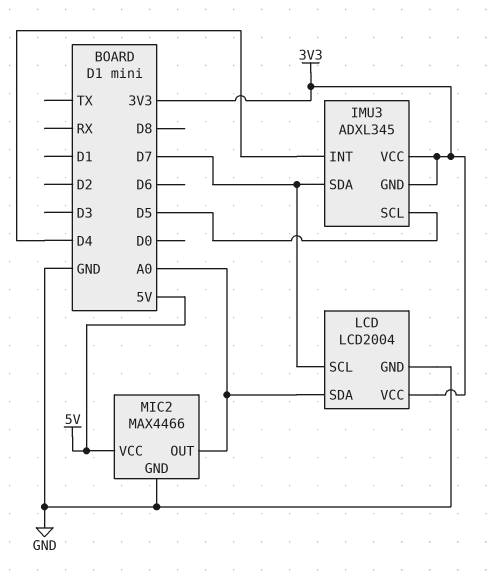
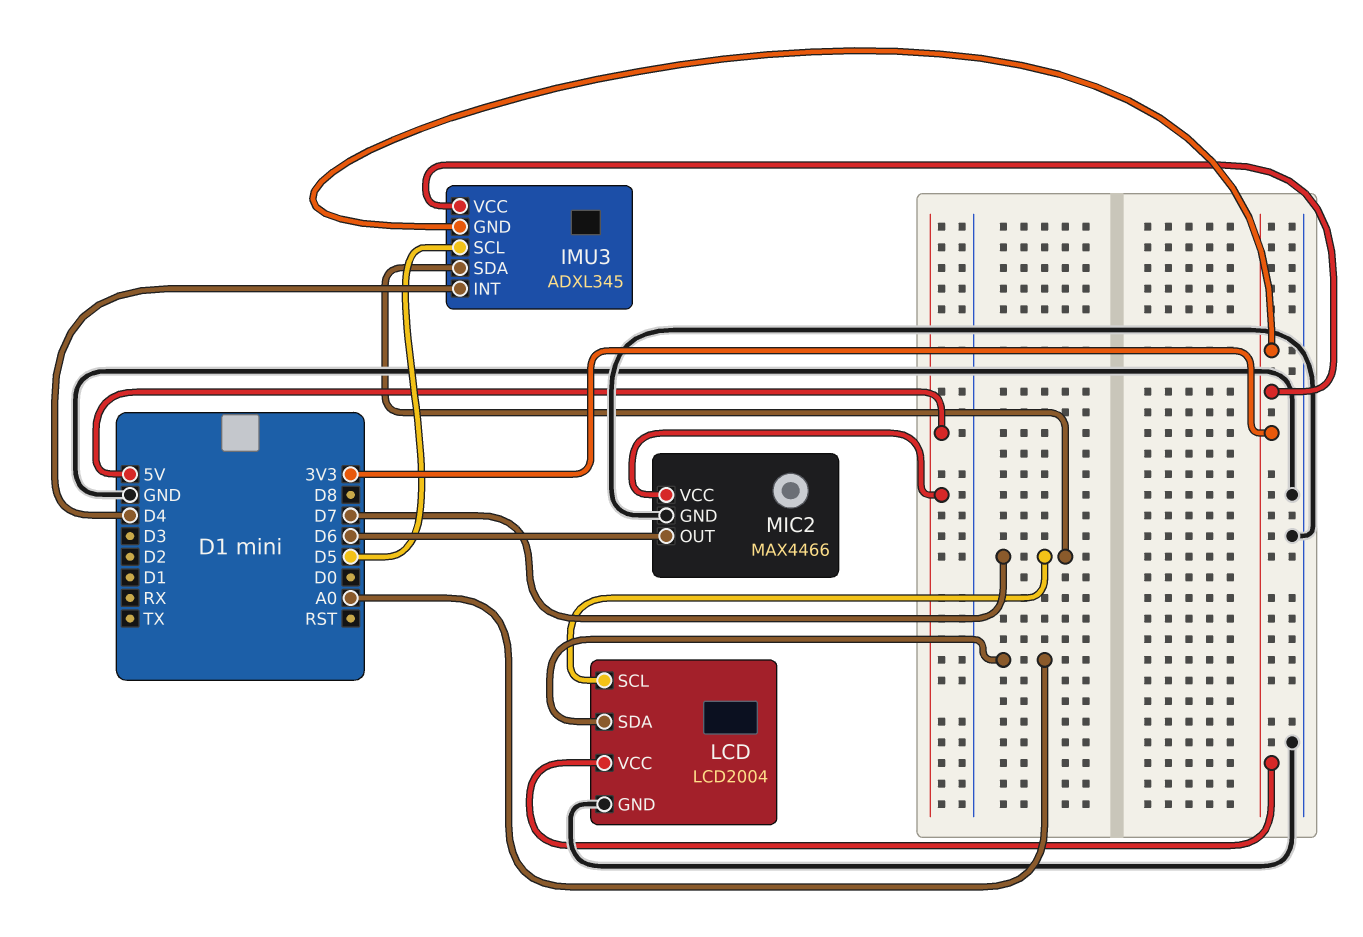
MIC2 pin OUT: A0 -> D6

